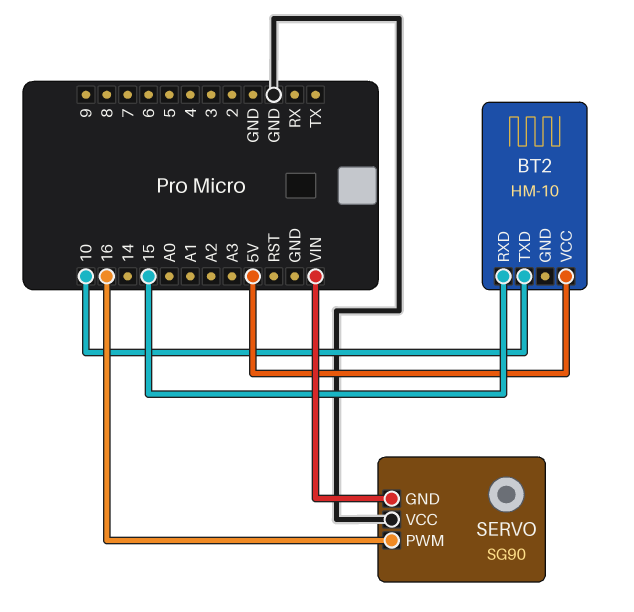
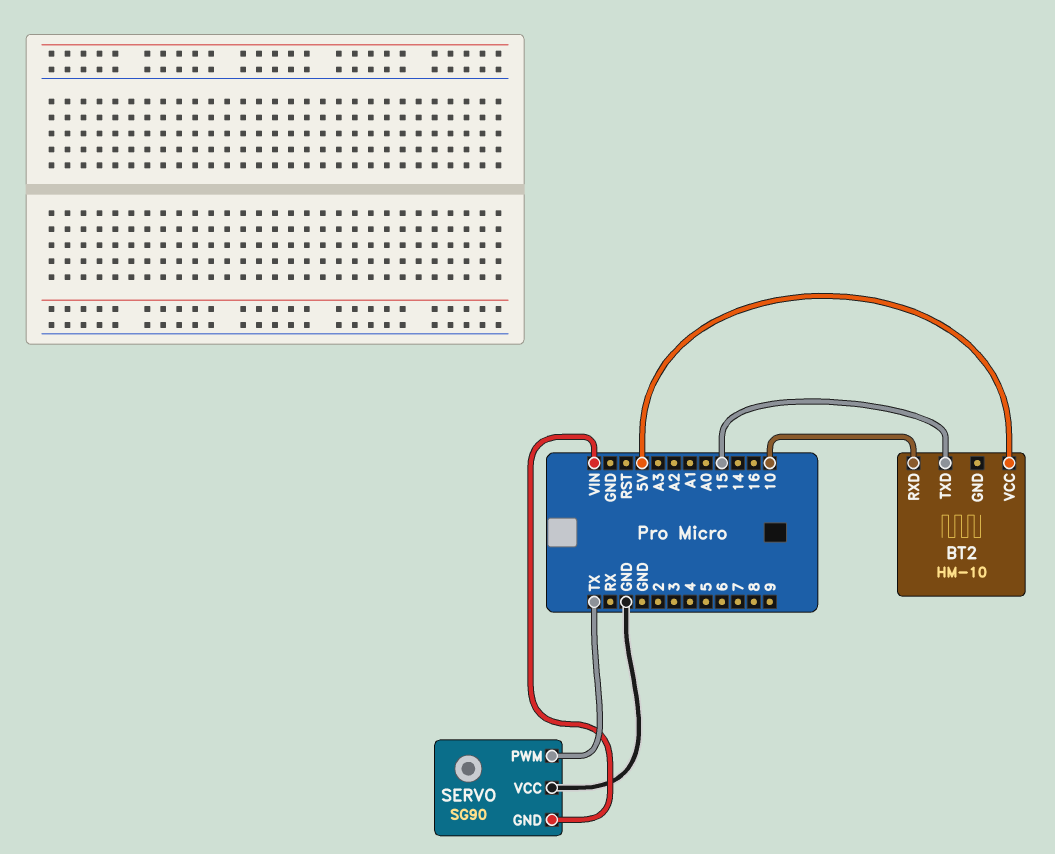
BT2 pin RXD: 15 -> 10
BT2 pin TXD: 10 -> 15
SERVO pin PWM: 16 -> TX

